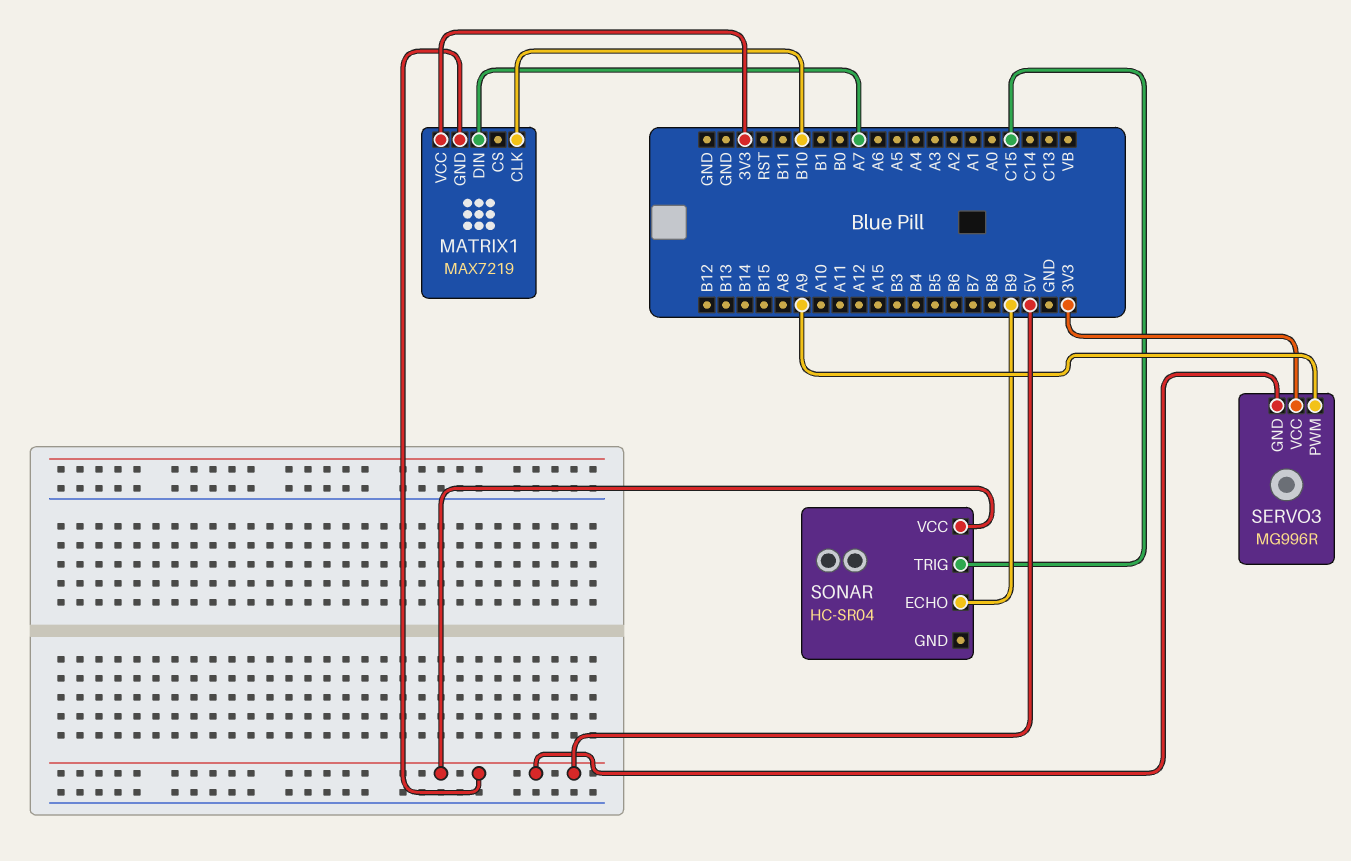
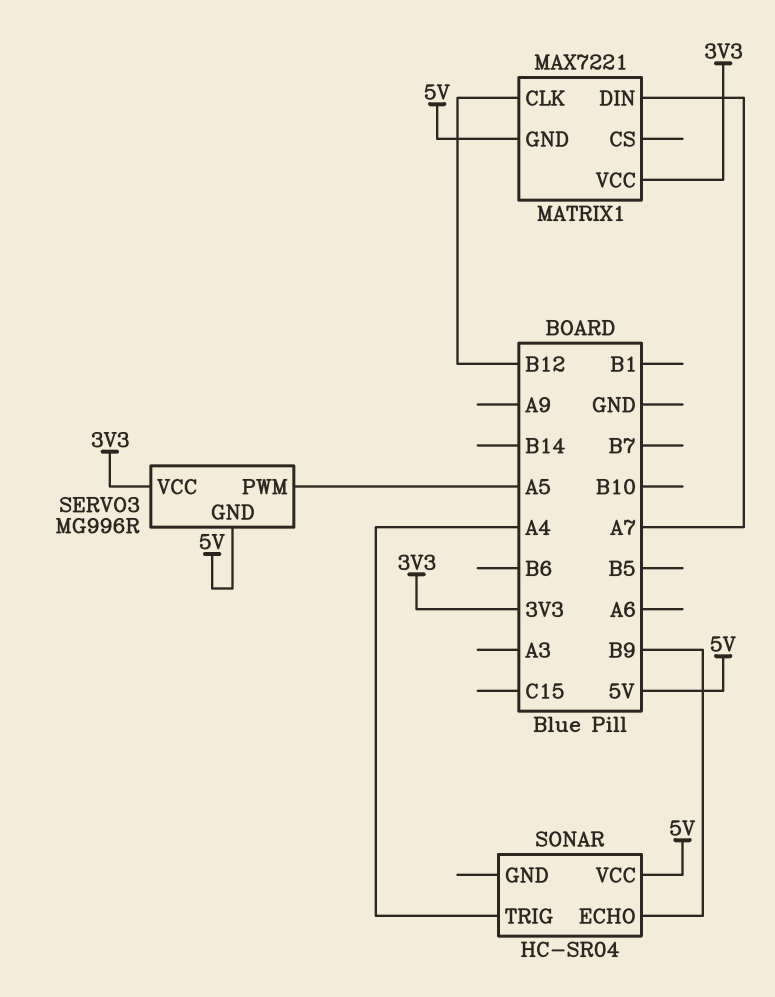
MATRIX1: MAX7219 -> MAX7221
MATRIX1 pin CLK: B10 -> B12
SERVO3 pin PWM: A9 -> A5
SONAR pin TRIG: C15 -> A4

